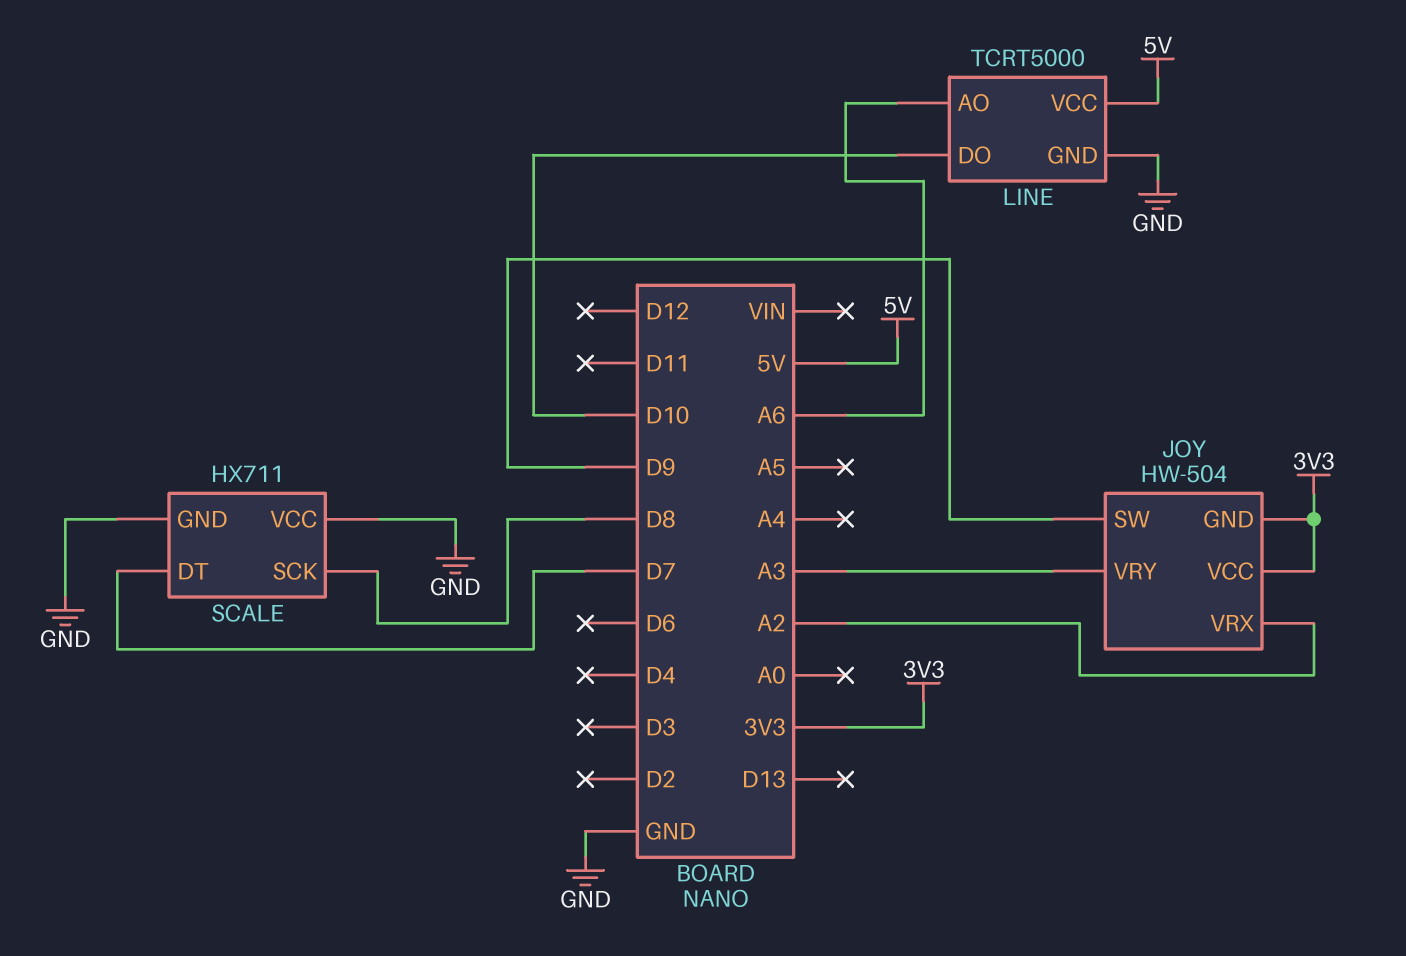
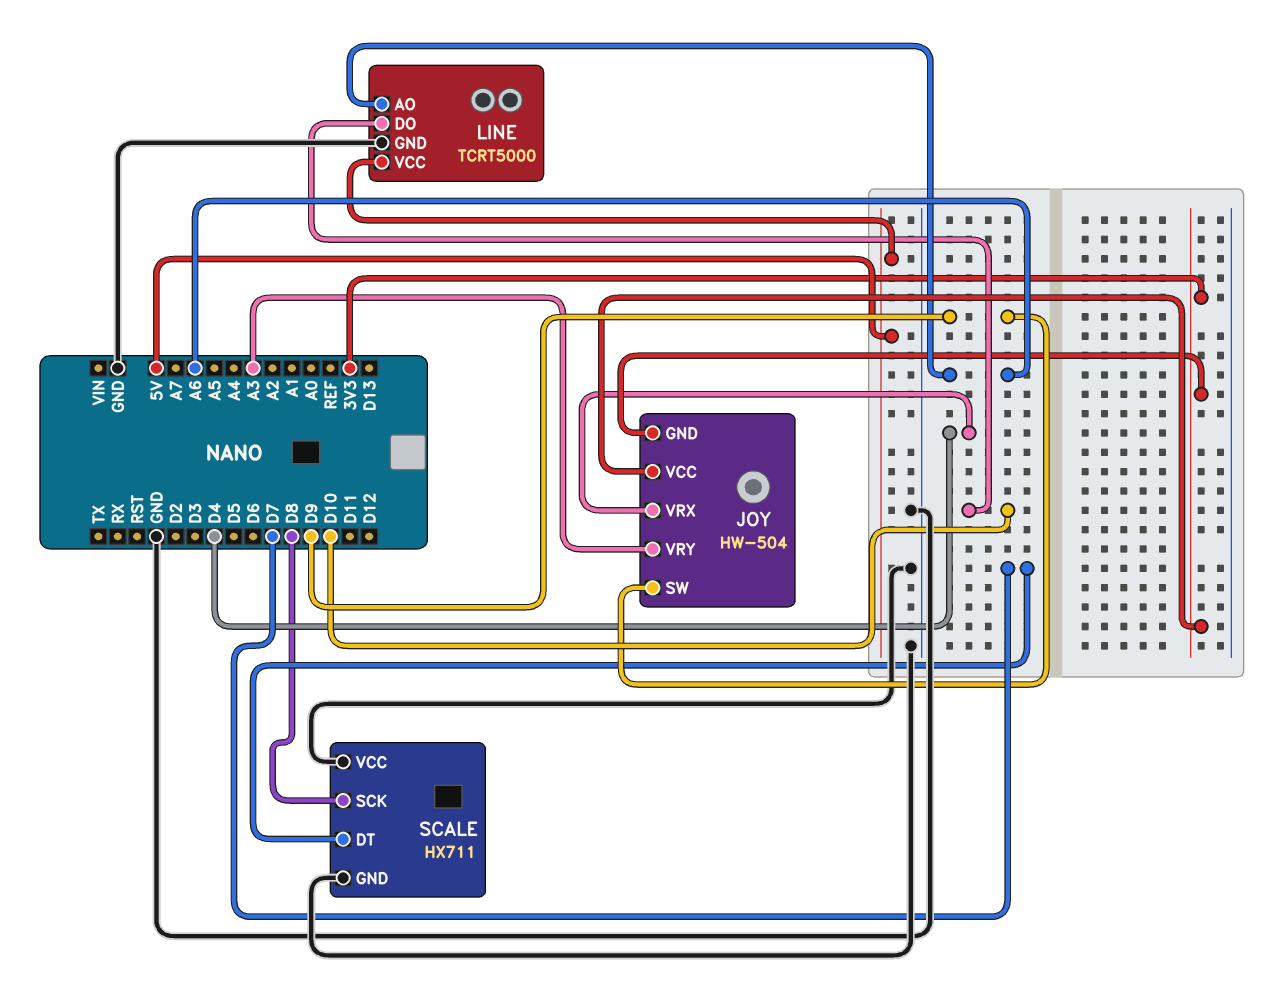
JOY pin VRX: A2 -> D4

